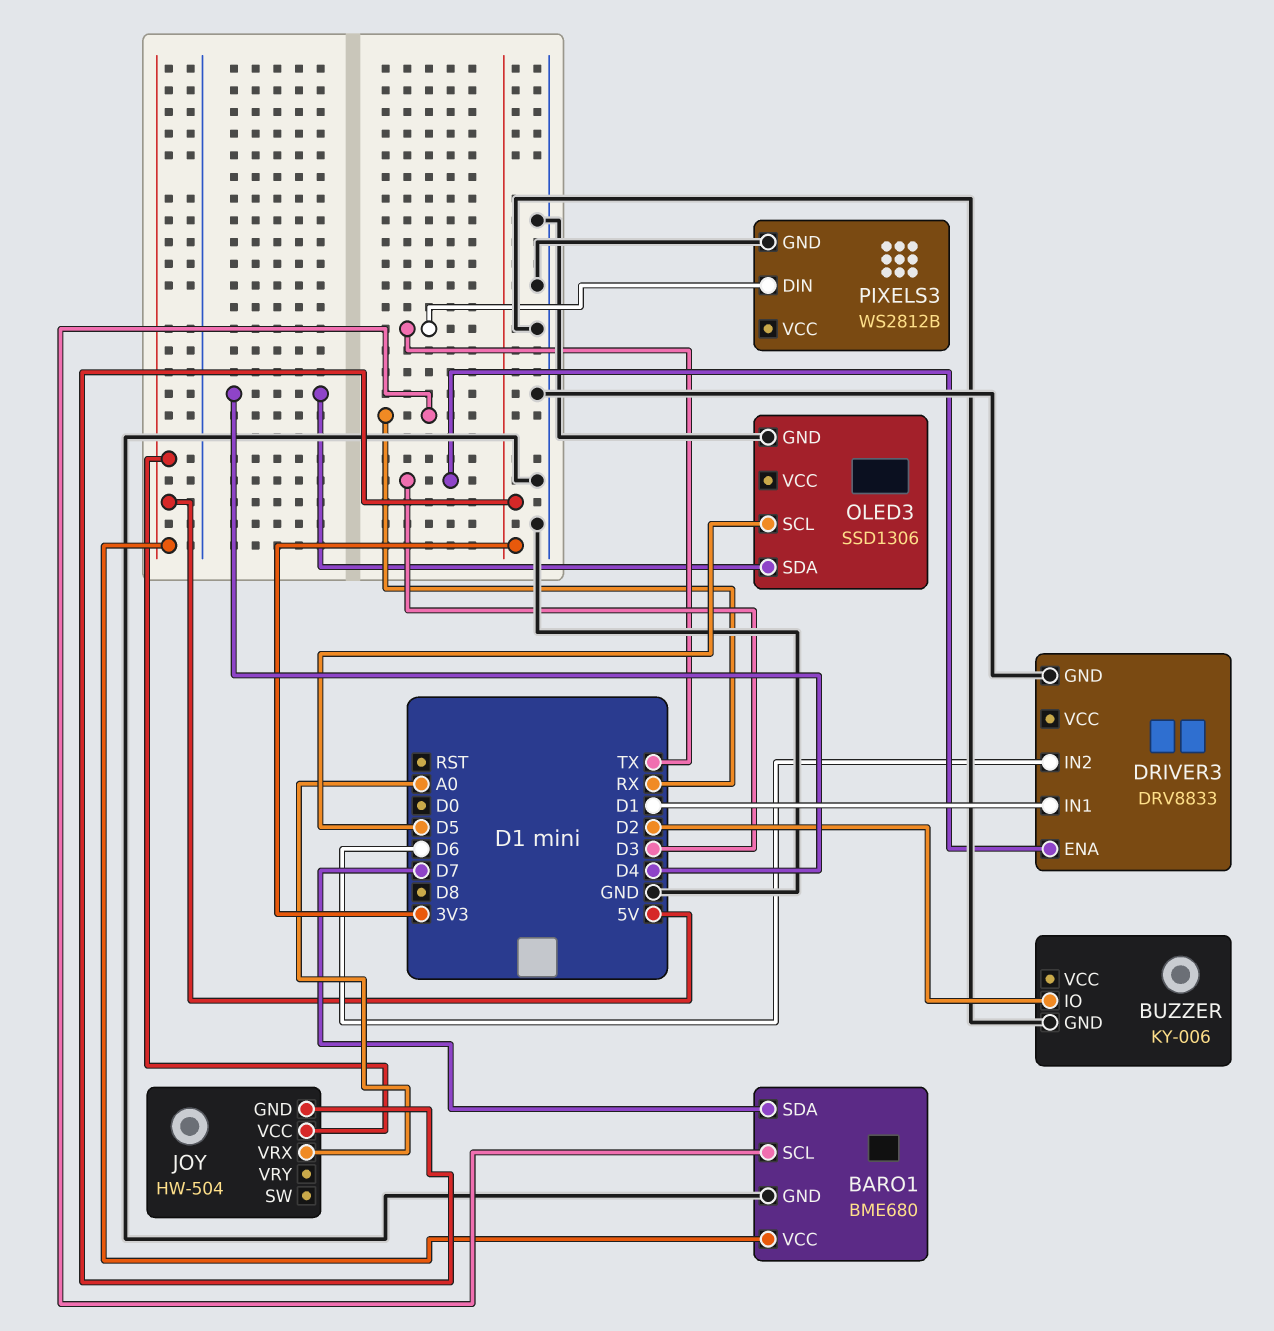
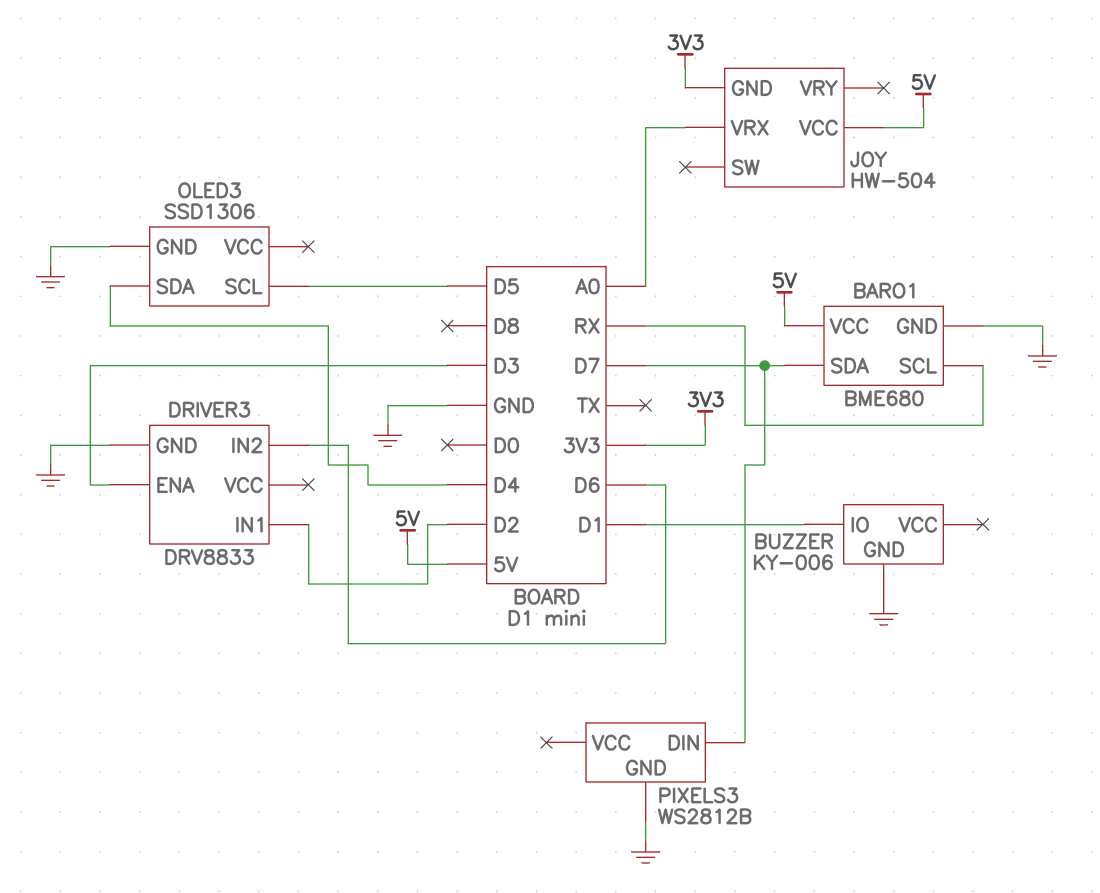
BUZZER pin IO: D2 -> D1
DRIVER3 pin IN1: D1 -> D2
PIXELS3 pin DIN: TX -> D7

